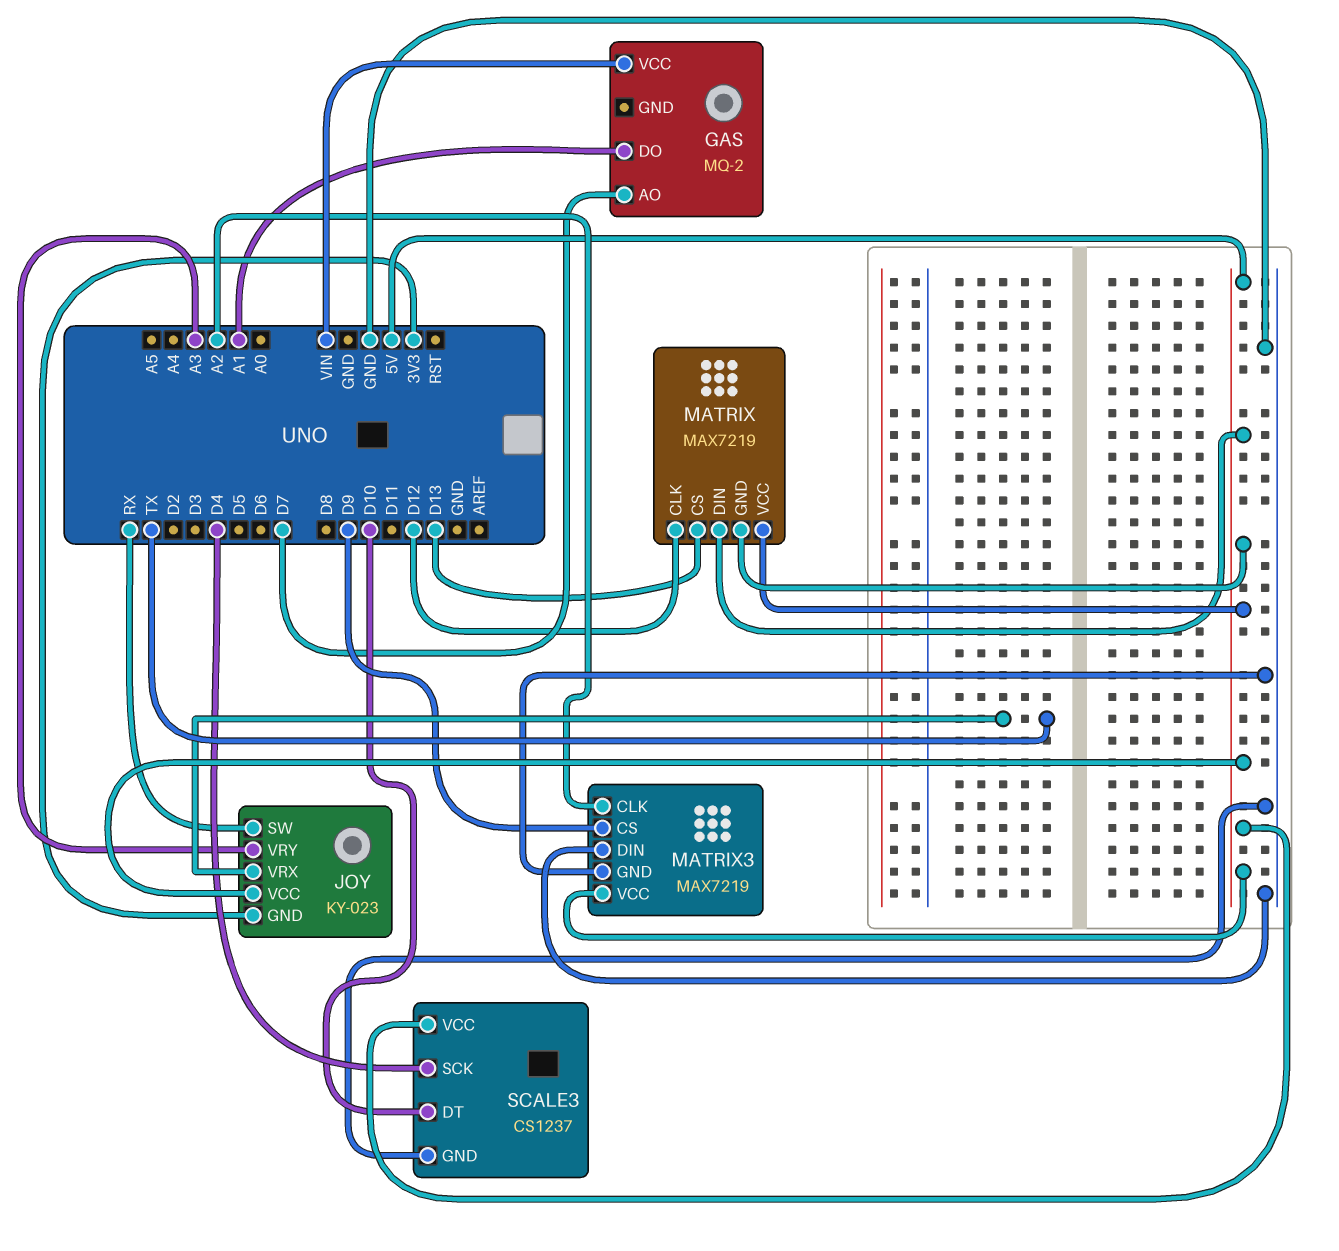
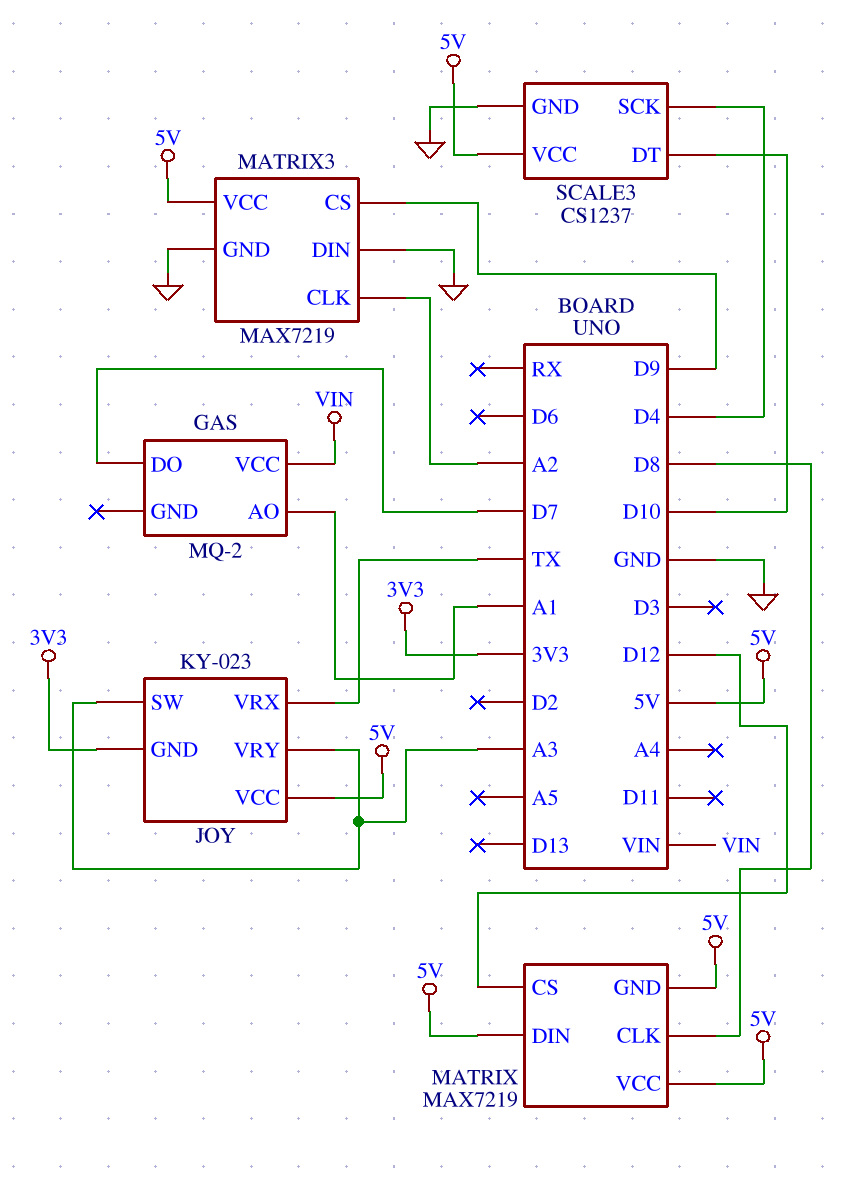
GAS pin AO: D7 -> A1
GAS pin DO: A1 -> D7
JOY pin SW: RX -> A3
MATRIX pin CLK: D12 -> D8
MATRIX pin CS: D13 -> D12

